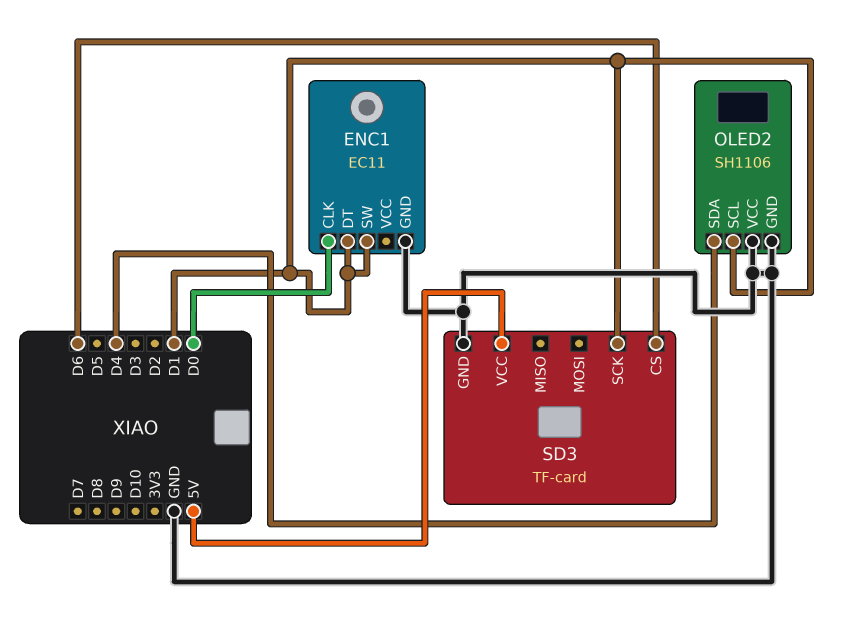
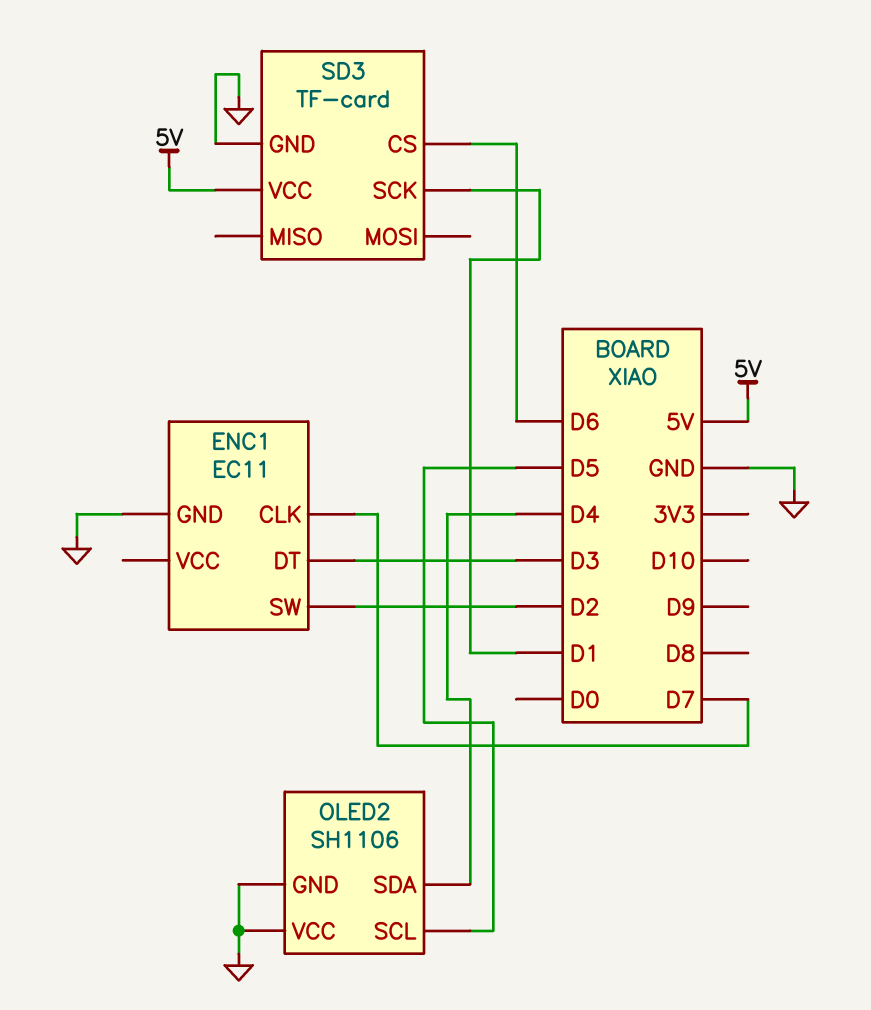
ENC1 pin CLK: D0 -> D7
ENC1 pin DT: D1 -> D3
ENC1 pin SW: D1 -> D2
OLED2 pin SCL: D1 -> D5

